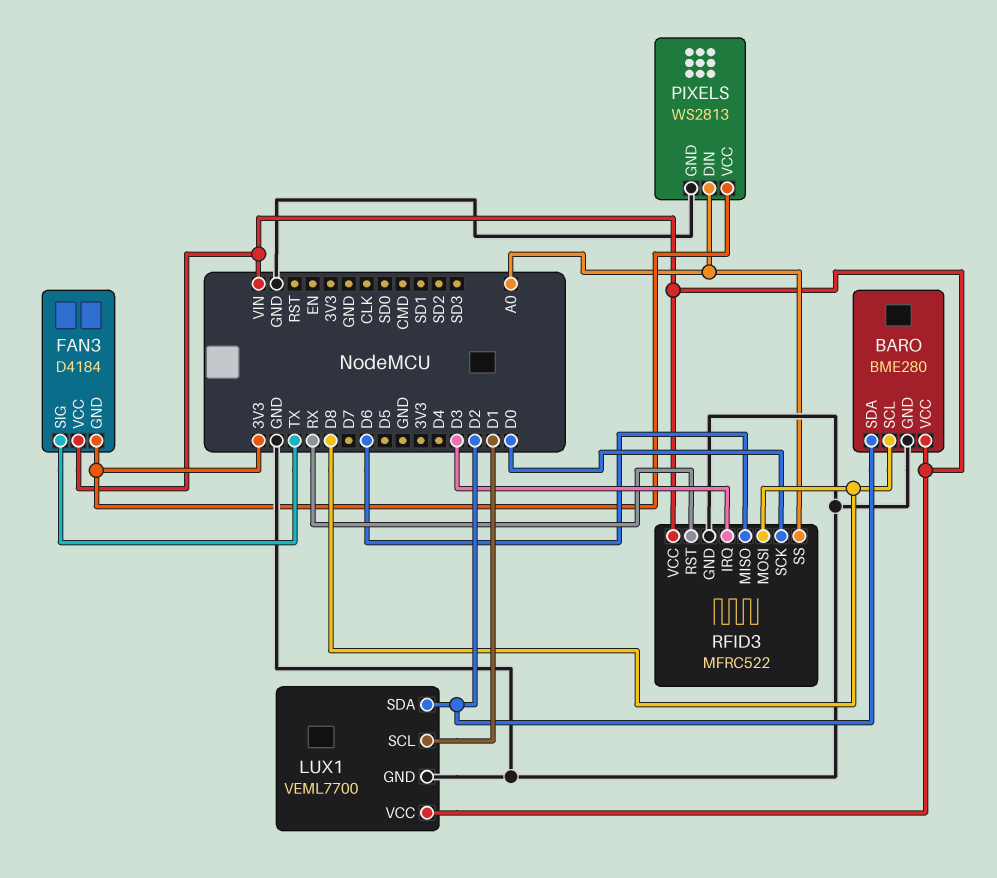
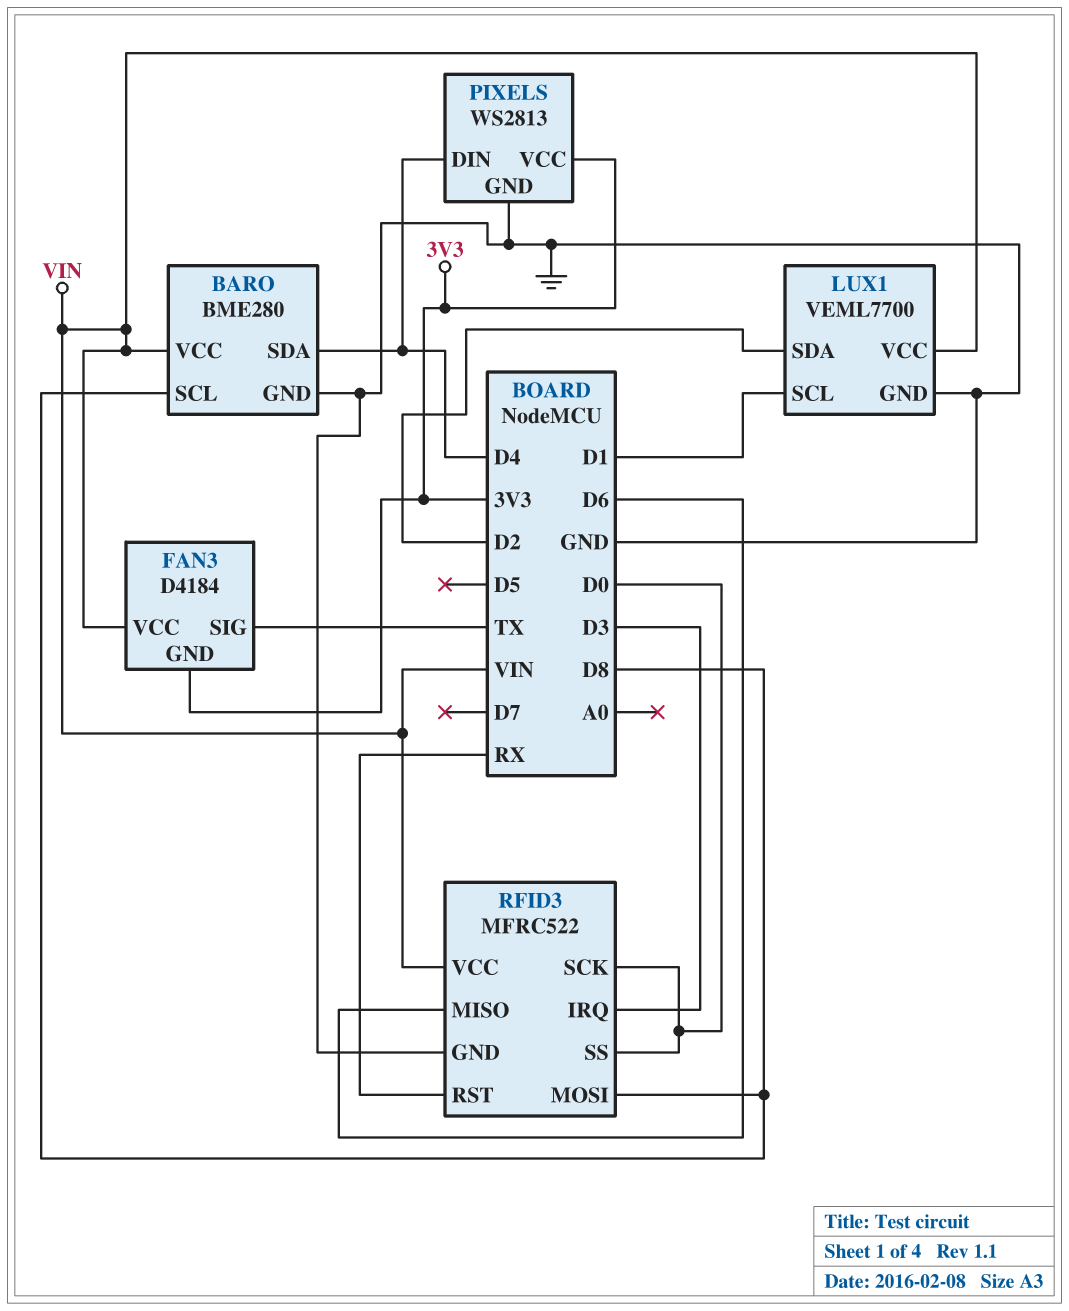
BARO pin SDA: D2 -> D4
PIXELS pin DIN: A0 -> D4
RFID3 pin SS: A0 -> D0

